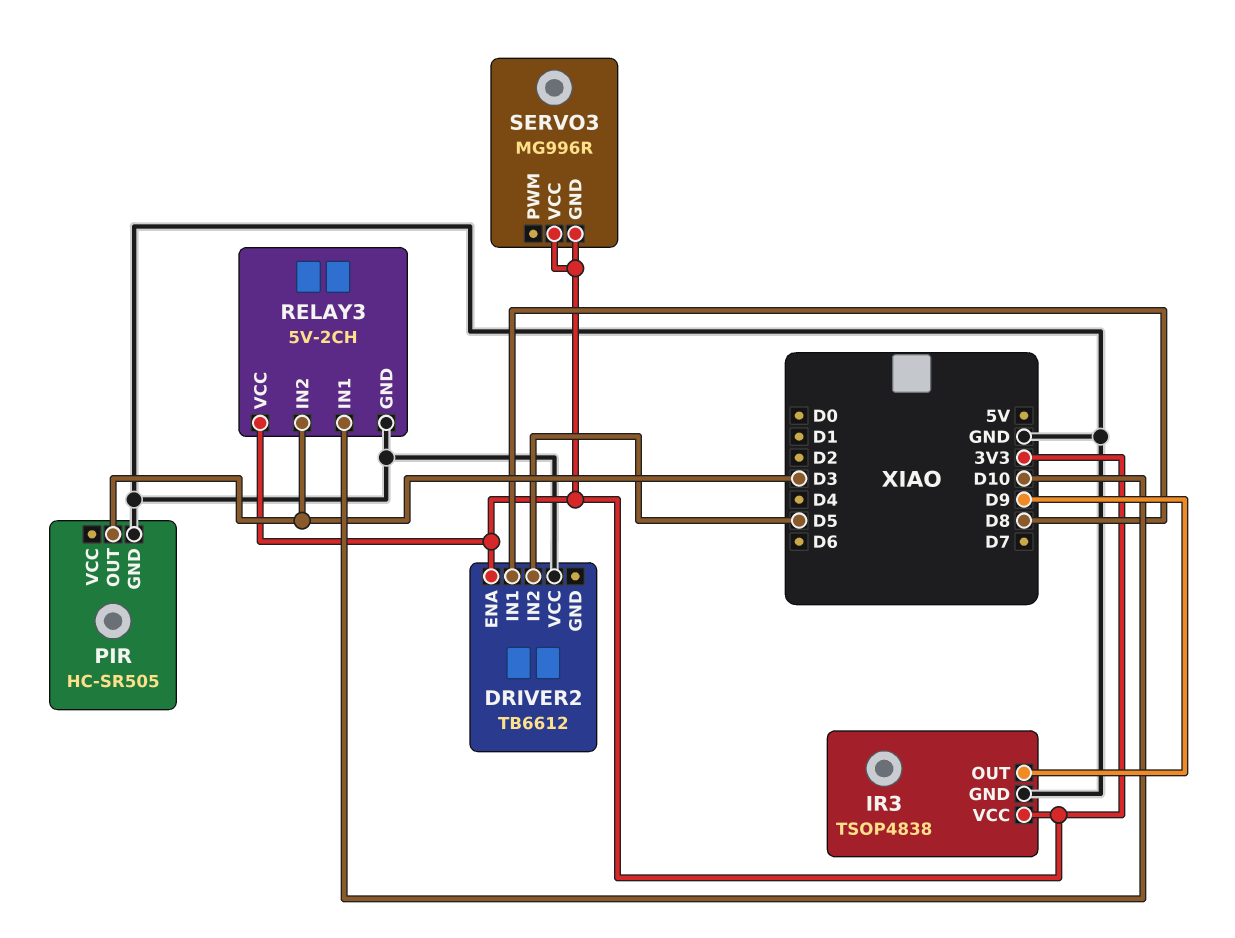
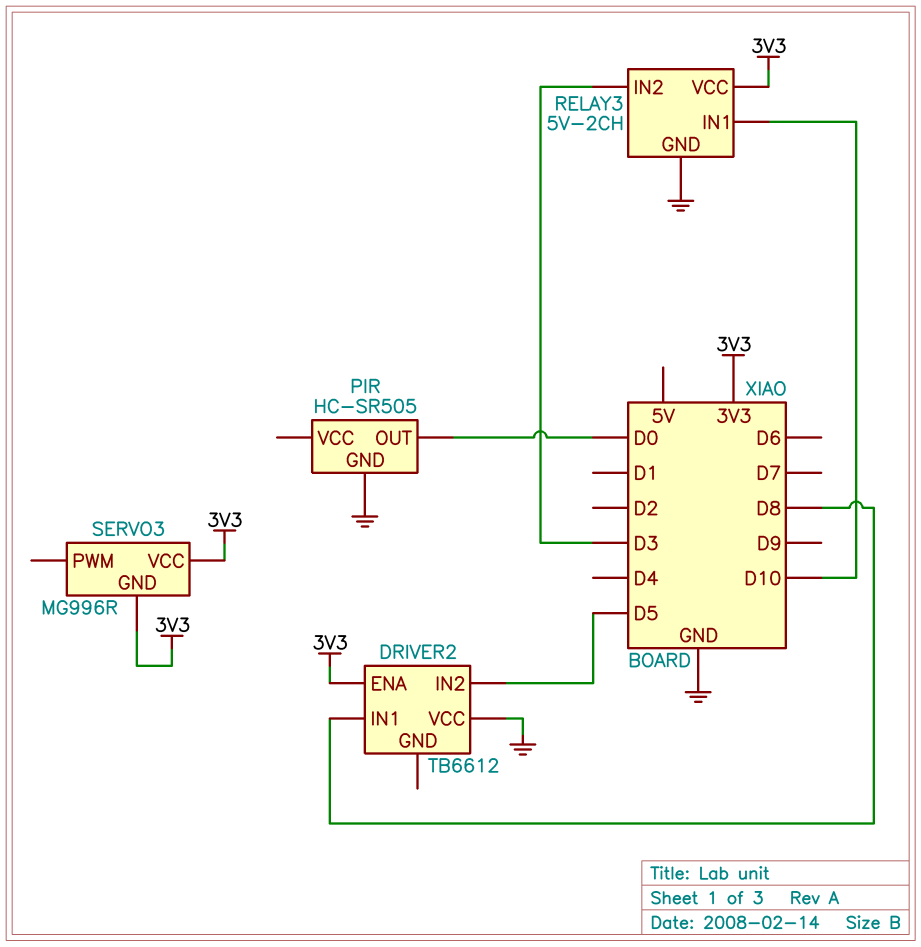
IR3: TSOP4838 -> none
IR3 pin GND: GND -> none
IR3 pin OUT: D9 -> none
IR3 pin VCC: 3V3 -> none
PIR pin OUT: D3 -> D0

